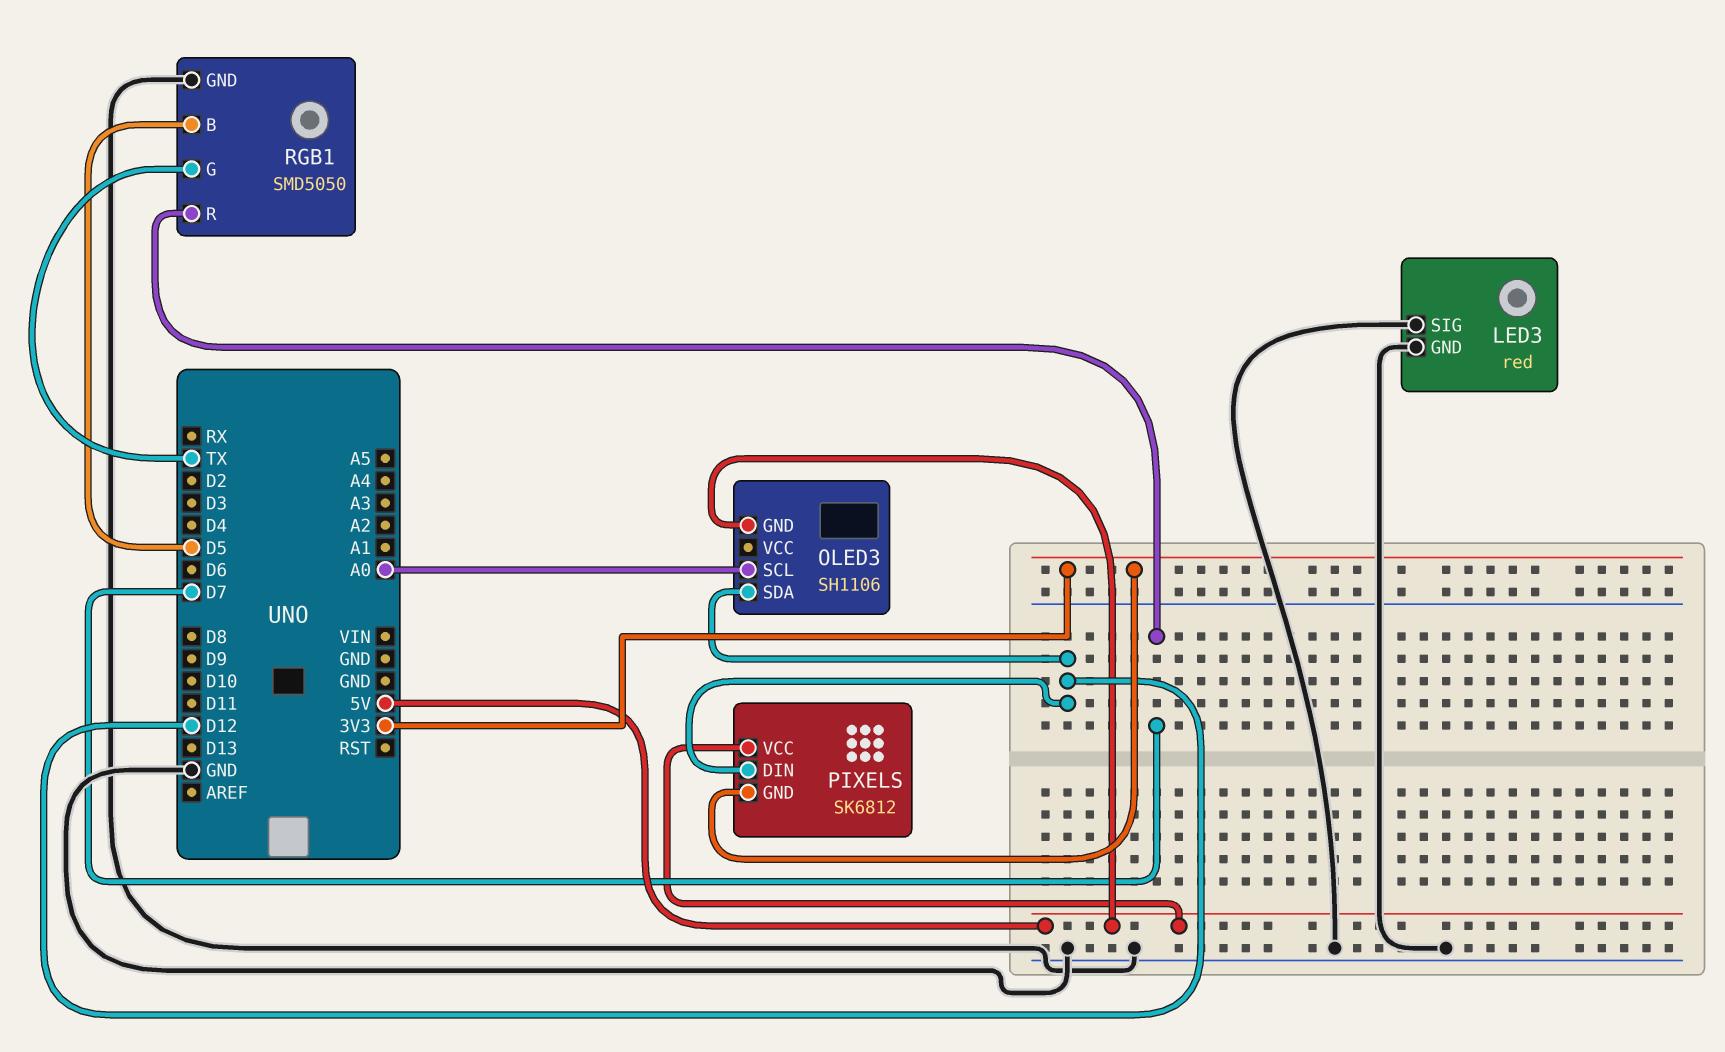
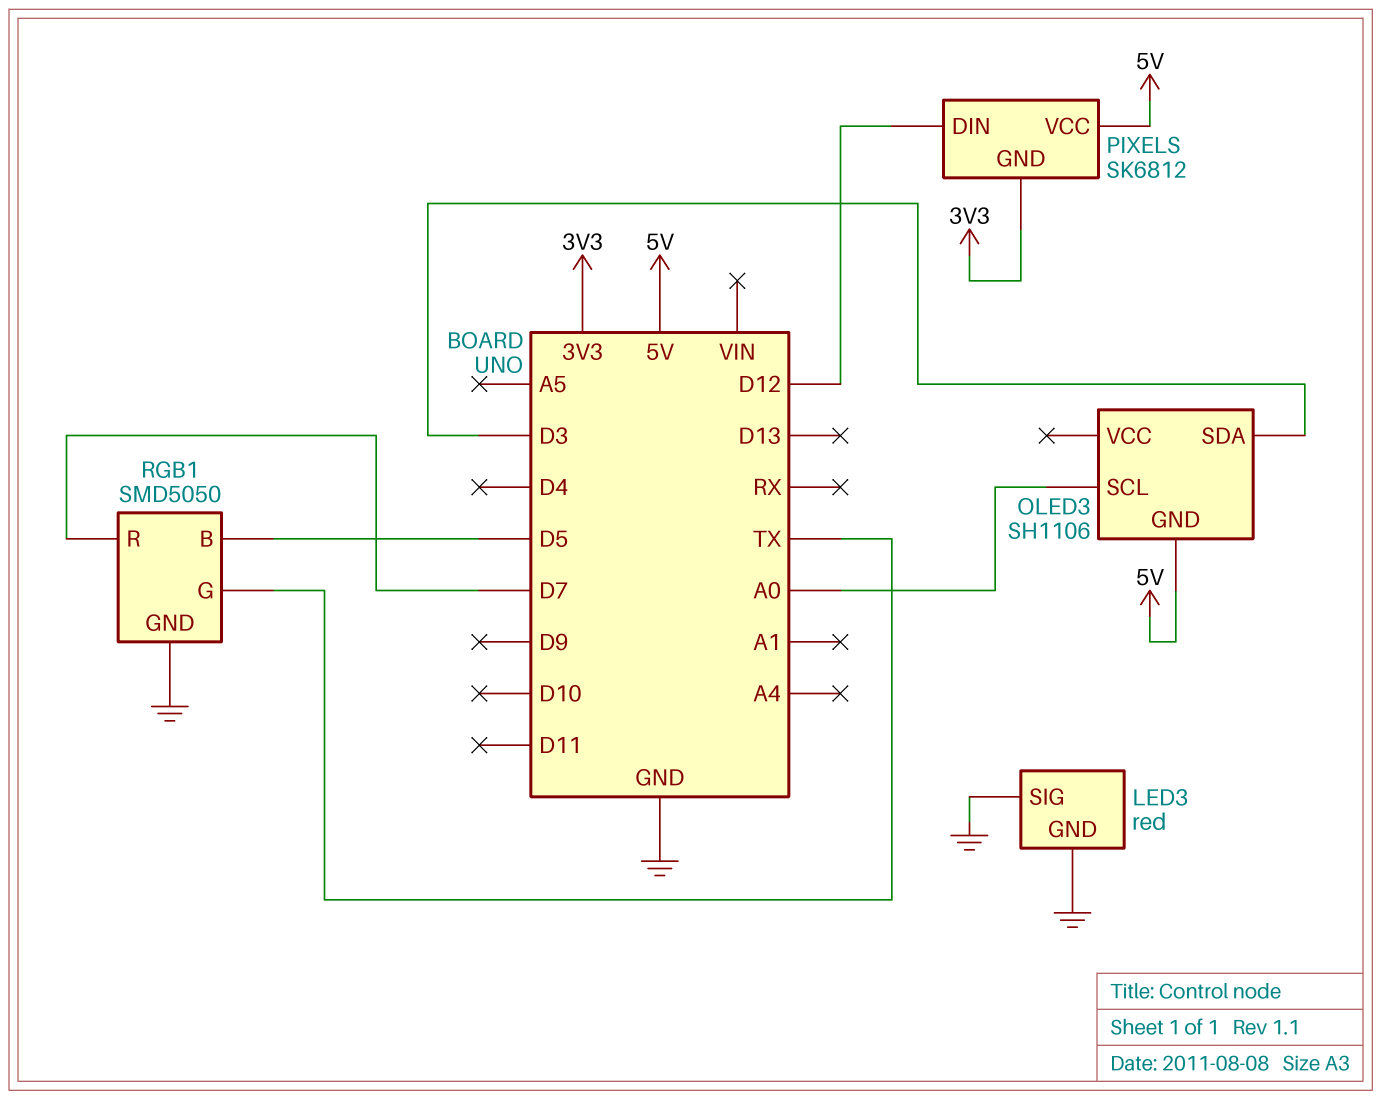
OLED3 pin SDA: D12 -> D3

